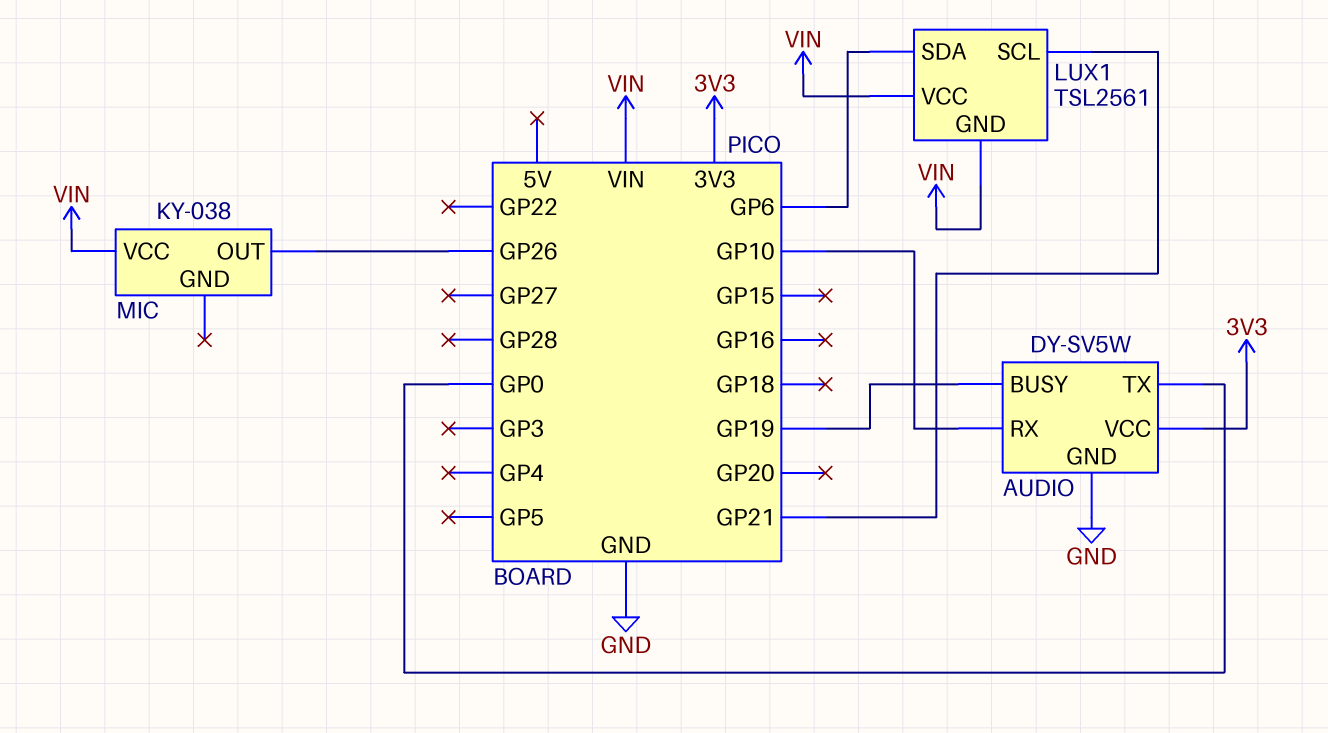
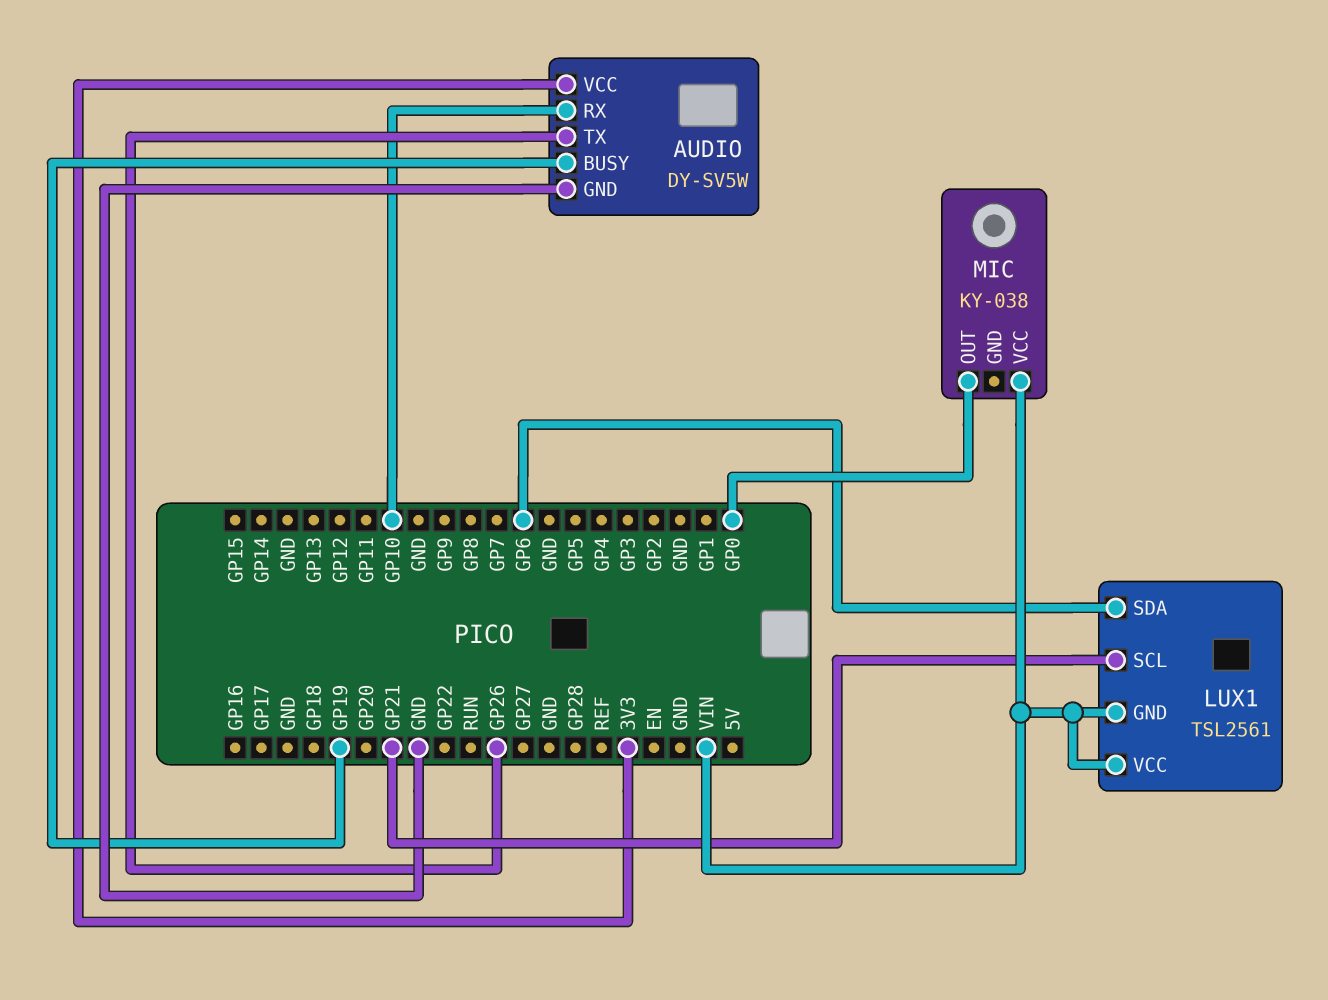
AUDIO pin TX: GP0 -> GP26
MIC pin OUT: GP26 -> GP0

